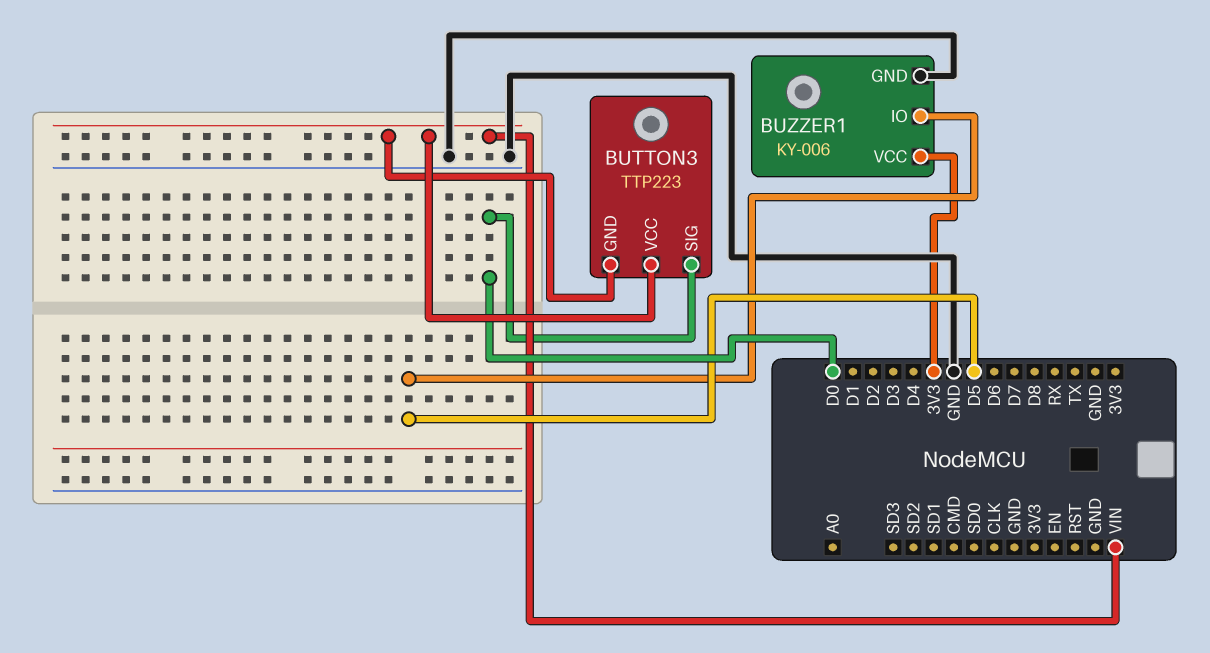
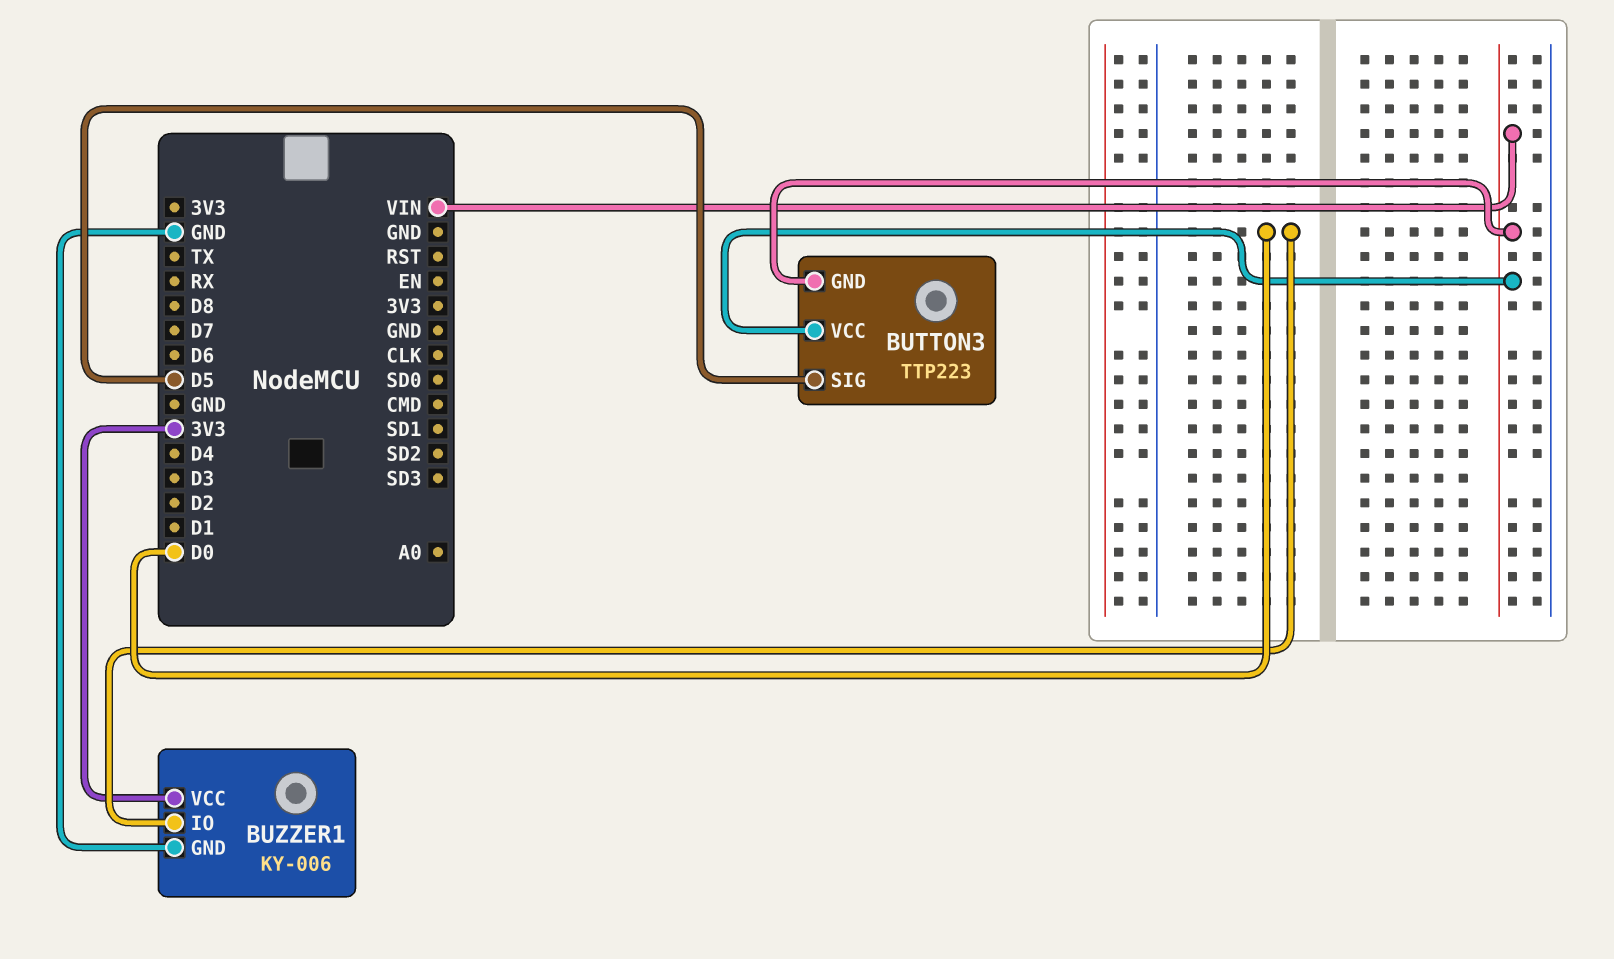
BUTTON3 pin SIG: D0 -> D5
BUZZER1 pin IO: D5 -> D0

